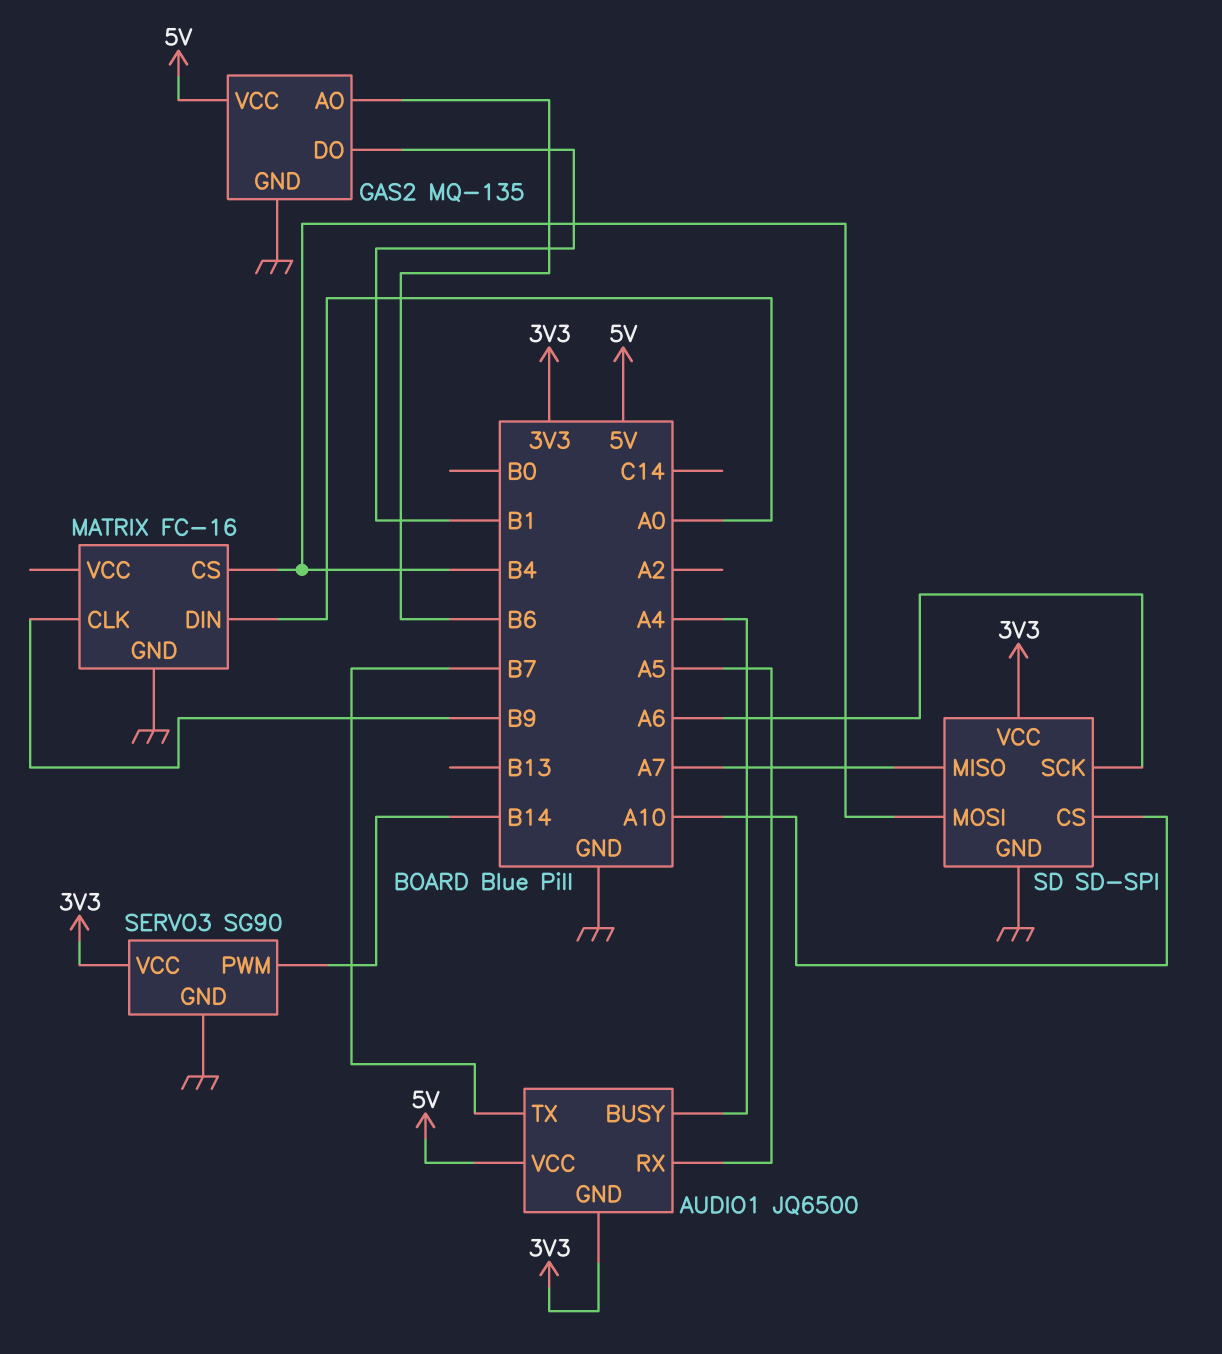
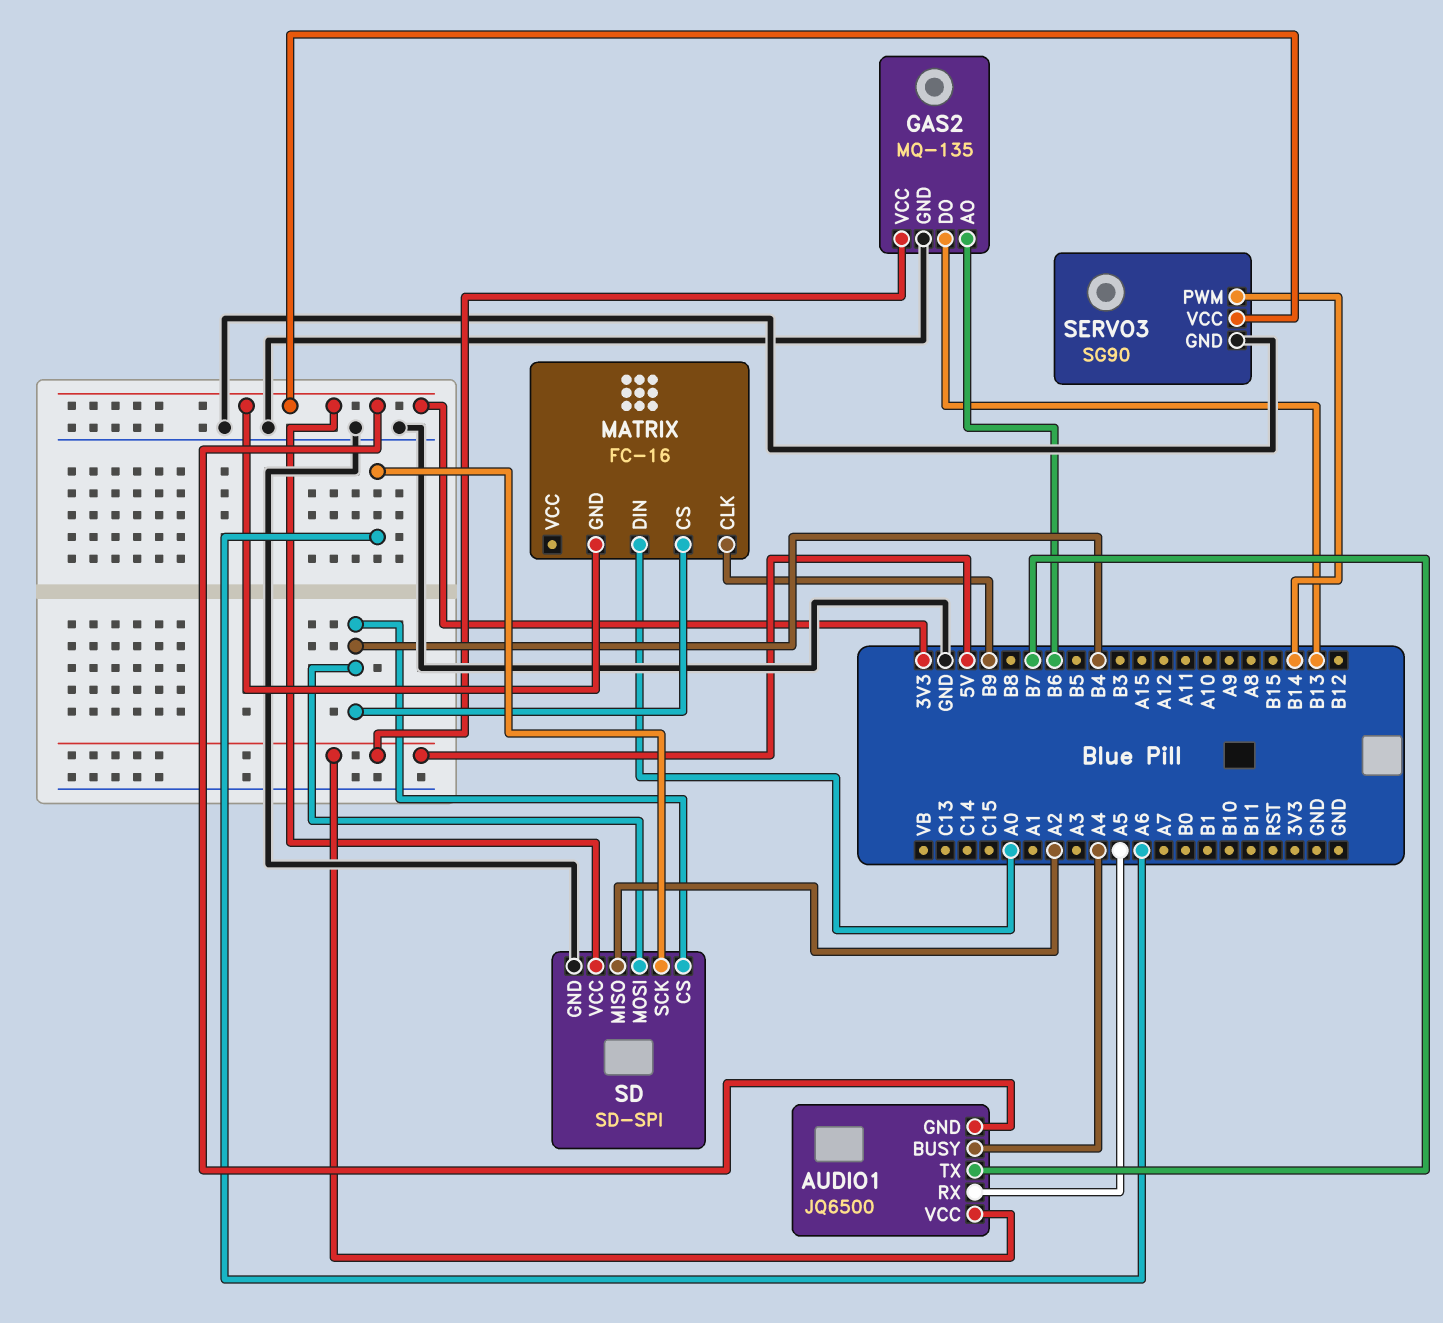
GAS2 pin DO: B1 -> B13
MATRIX pin GND: GND -> 3V3
SD pin CS: A10 -> B4
SD pin MISO: A7 -> A2

